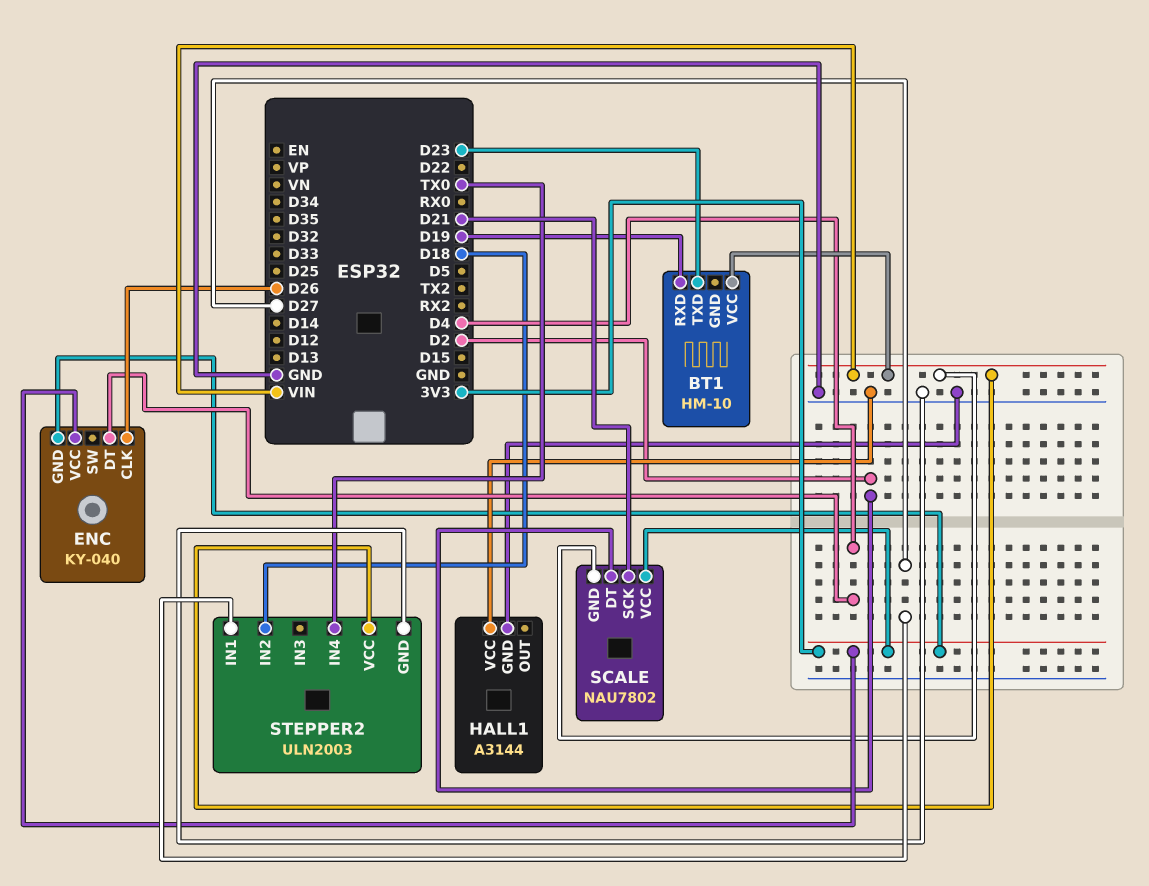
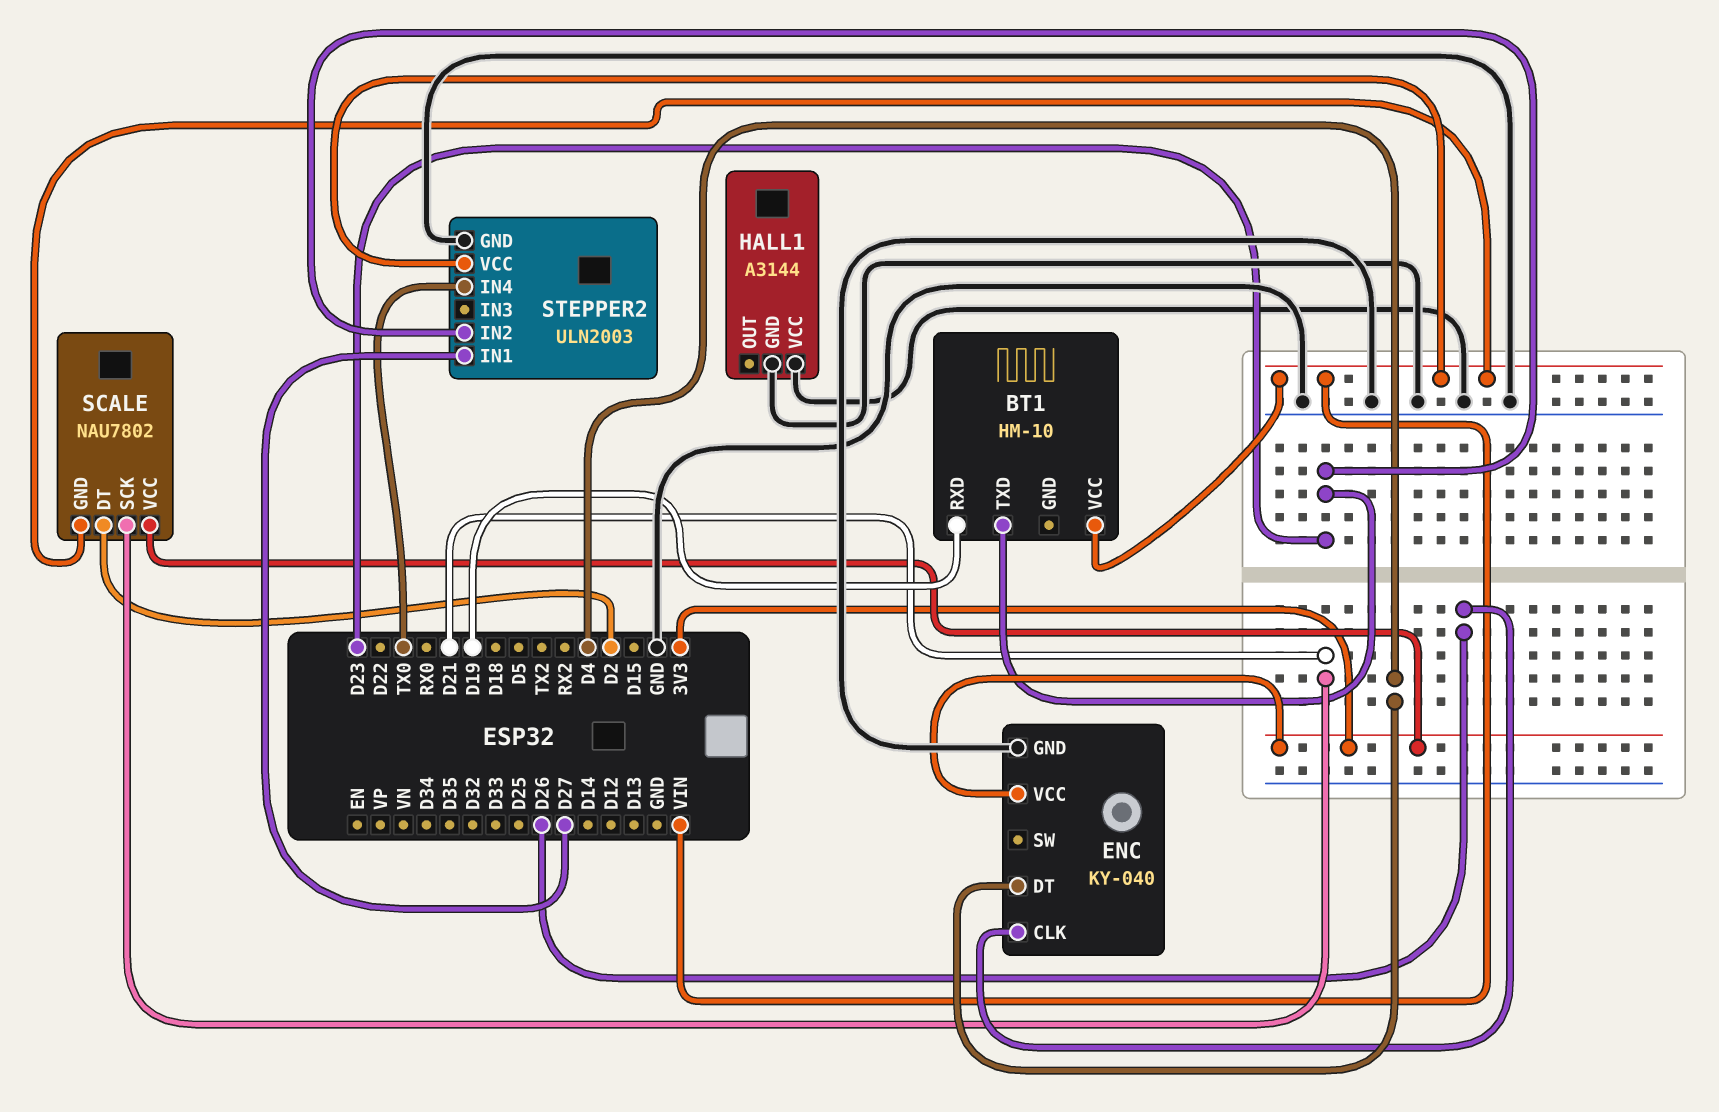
ENC pin GND: 3V3 -> GND
STEPPER2 pin IN2: D18 -> D23

